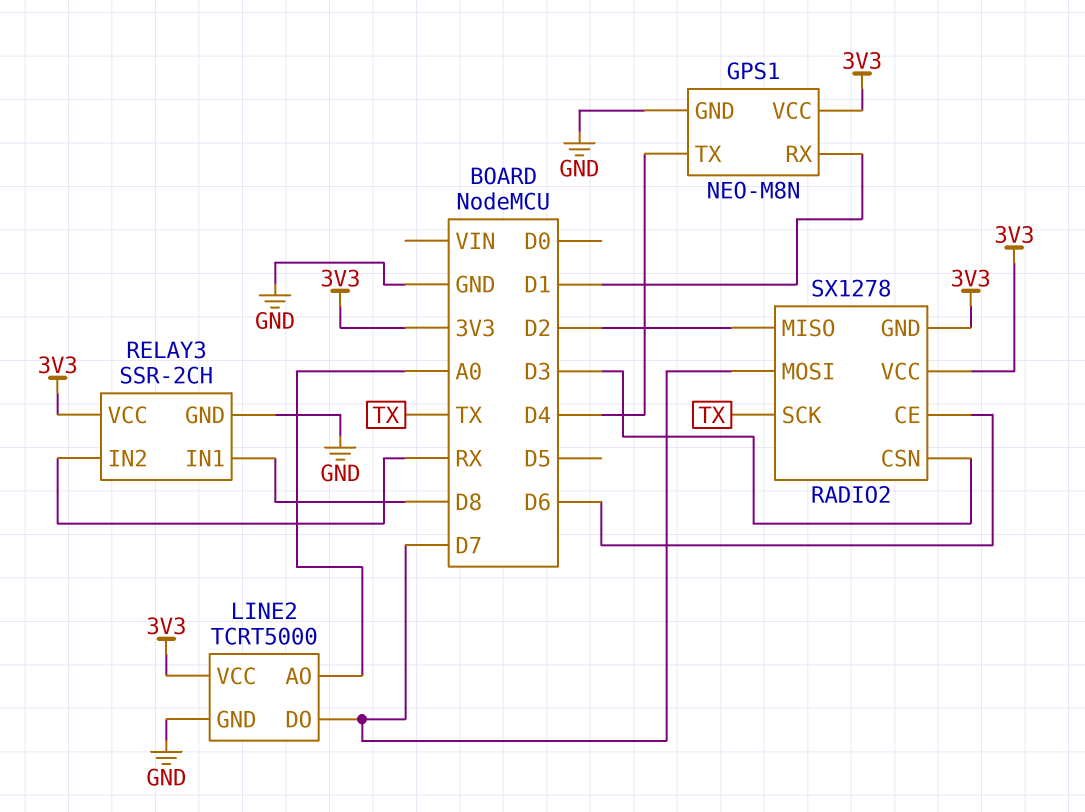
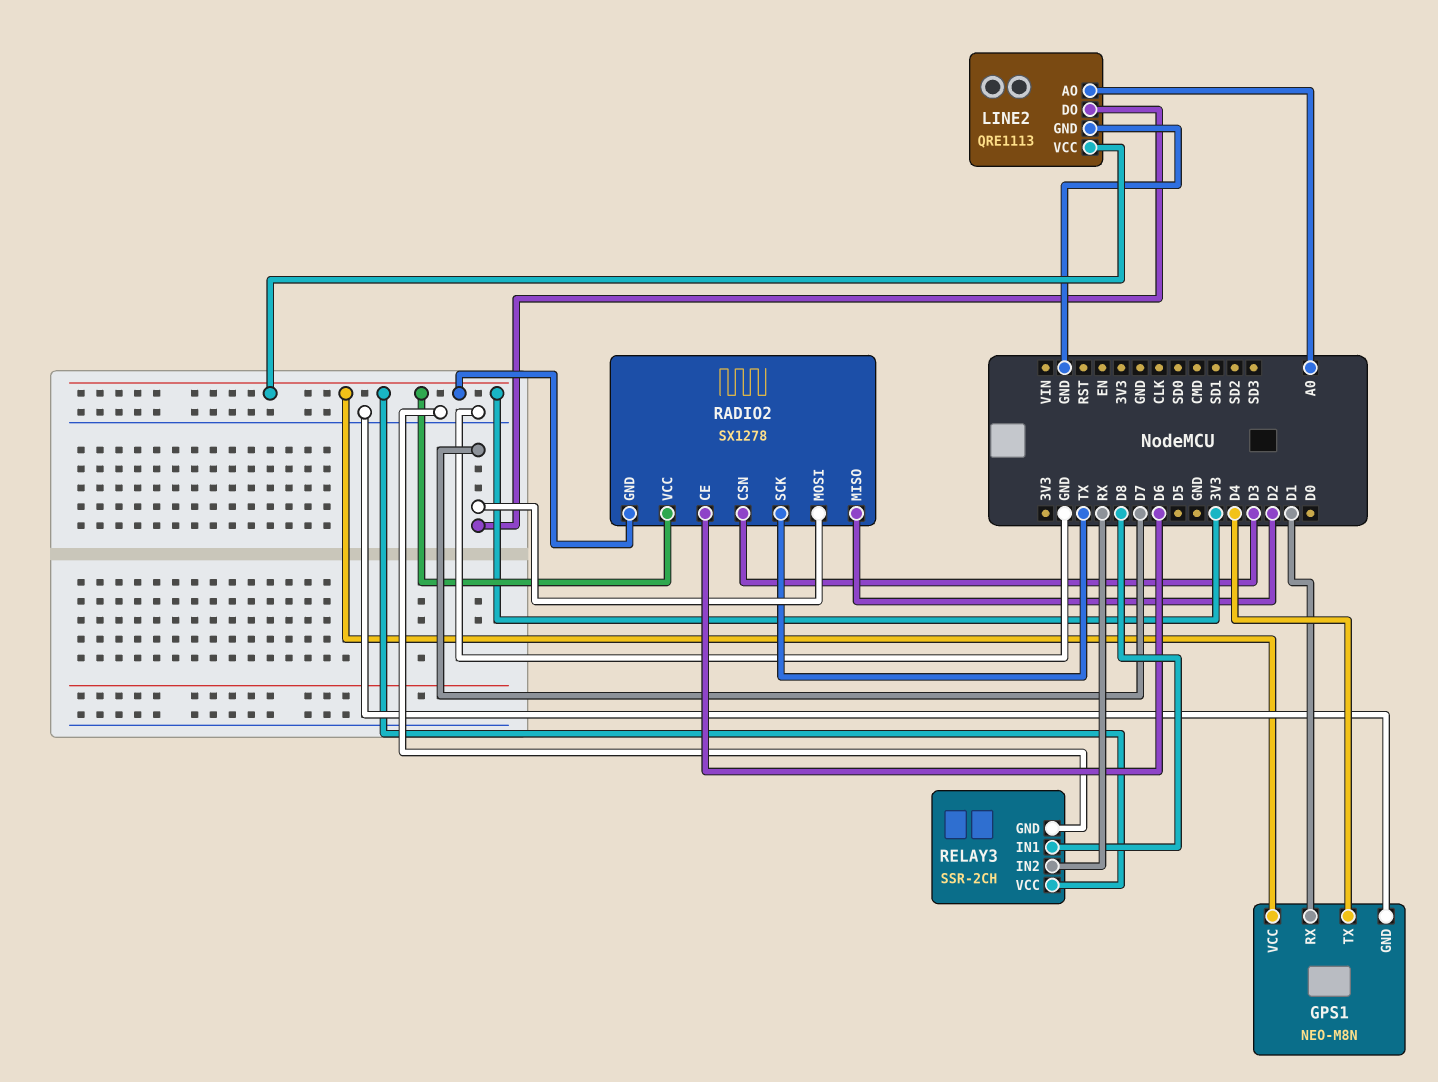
LINE2: TCRT5000 -> QRE1113

